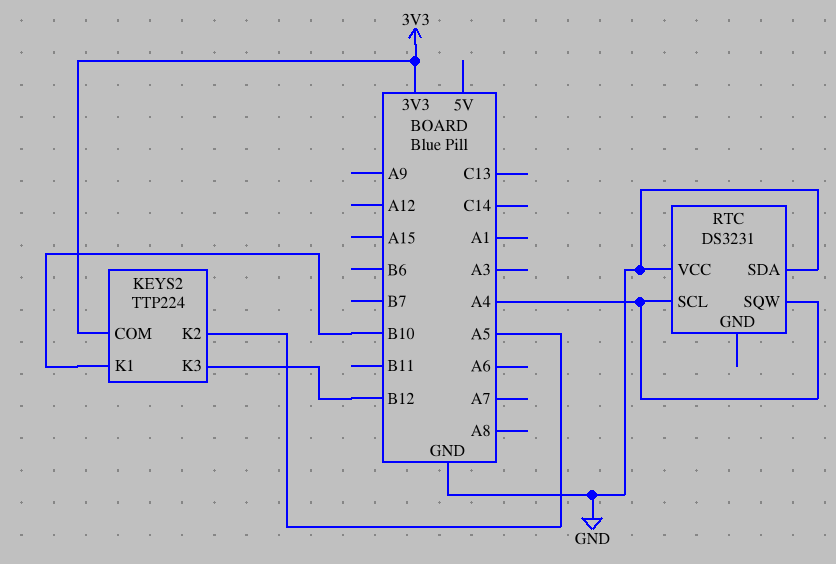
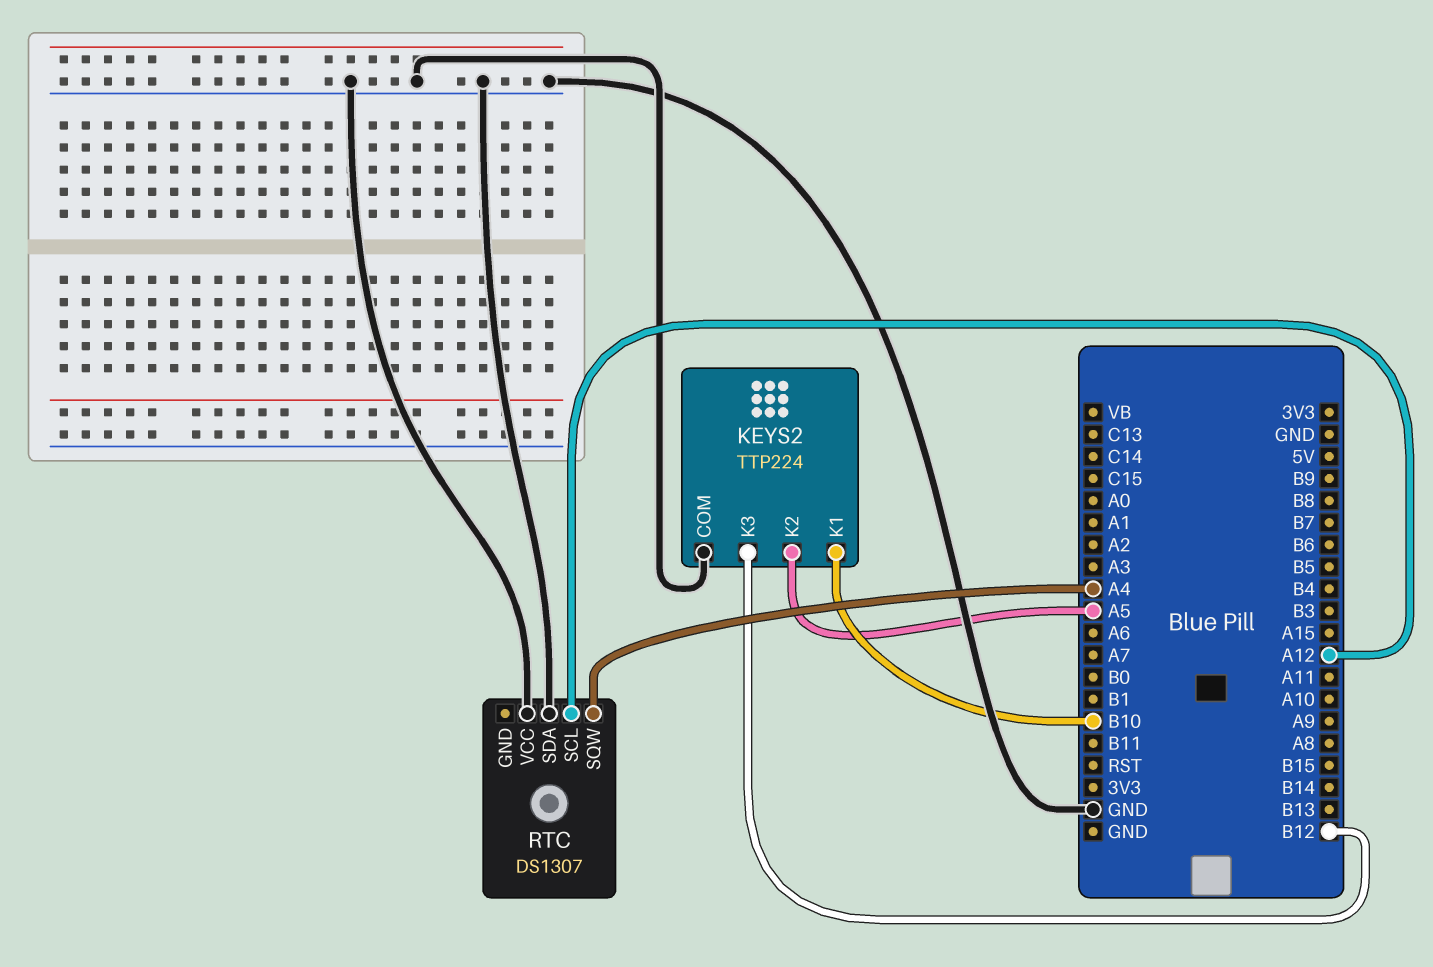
KEYS2 pin COM: 3V3 -> GND
RTC: DS3231 -> DS1307
RTC pin SCL: A4 -> A12

